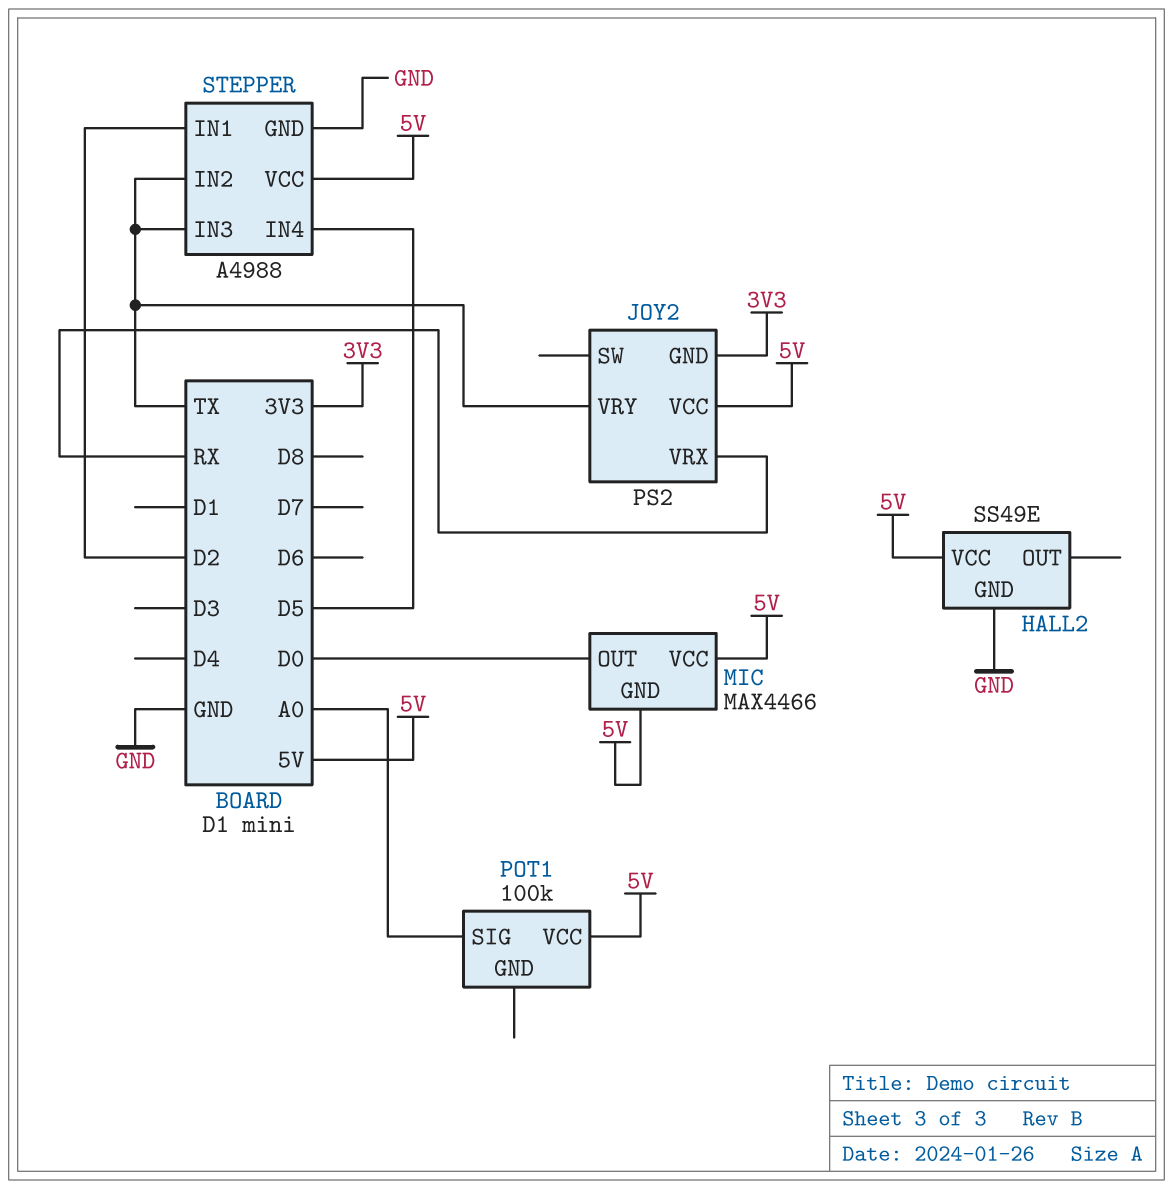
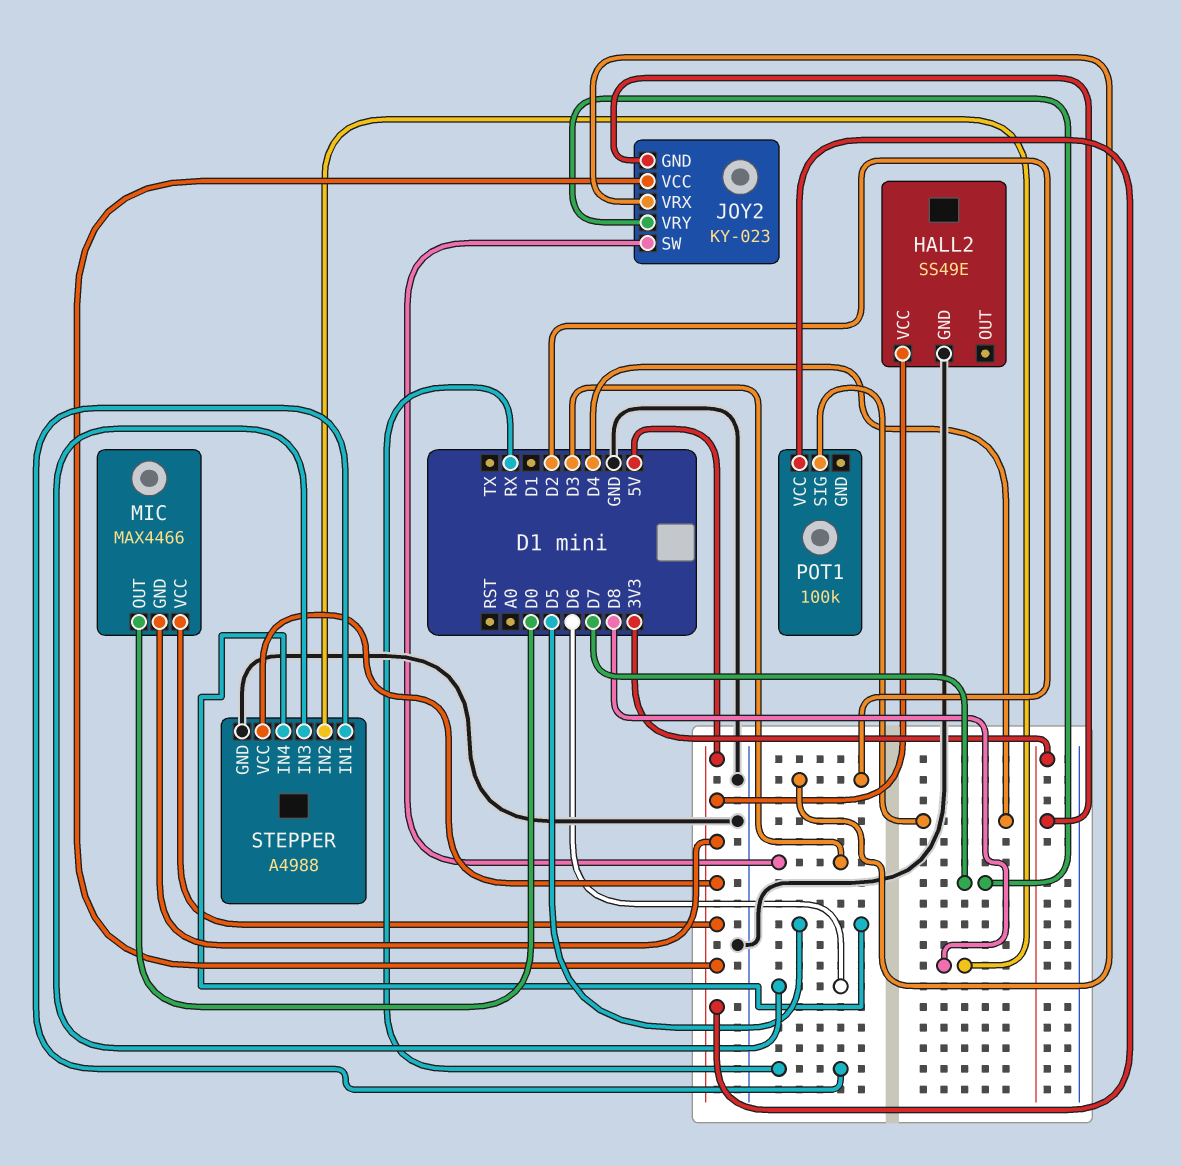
JOY2: PS2 -> KY-023
JOY2 pin SW: none -> D3
JOY2 pin VRX: RX -> D2
JOY2 pin VRY: TX -> D7
POT1 pin SIG: A0 -> D4
STEPPER pin IN1: D2 -> RX
STEPPER pin IN2: TX -> D8
STEPPER pin IN3: TX -> D6

